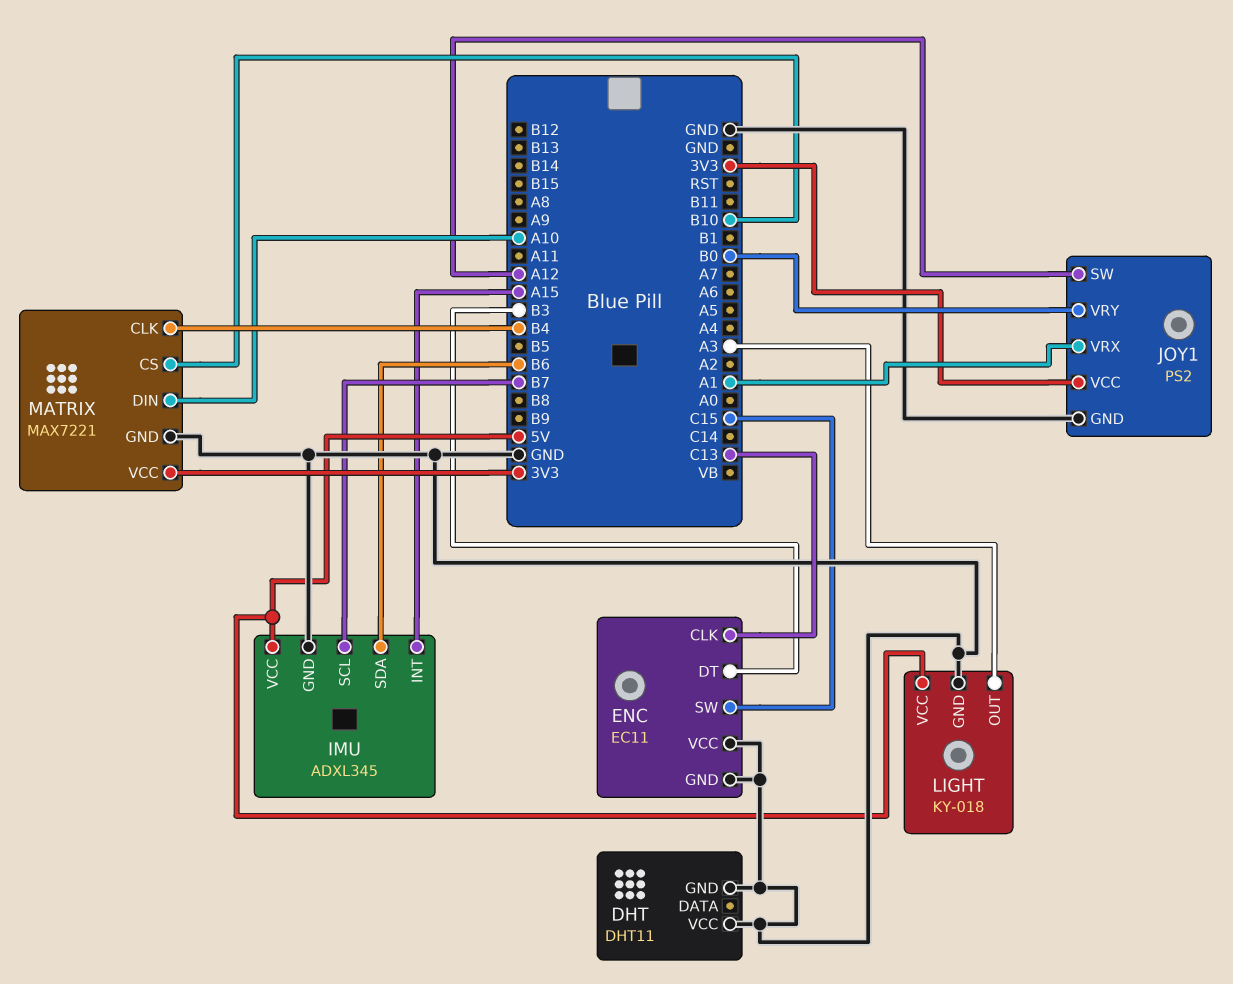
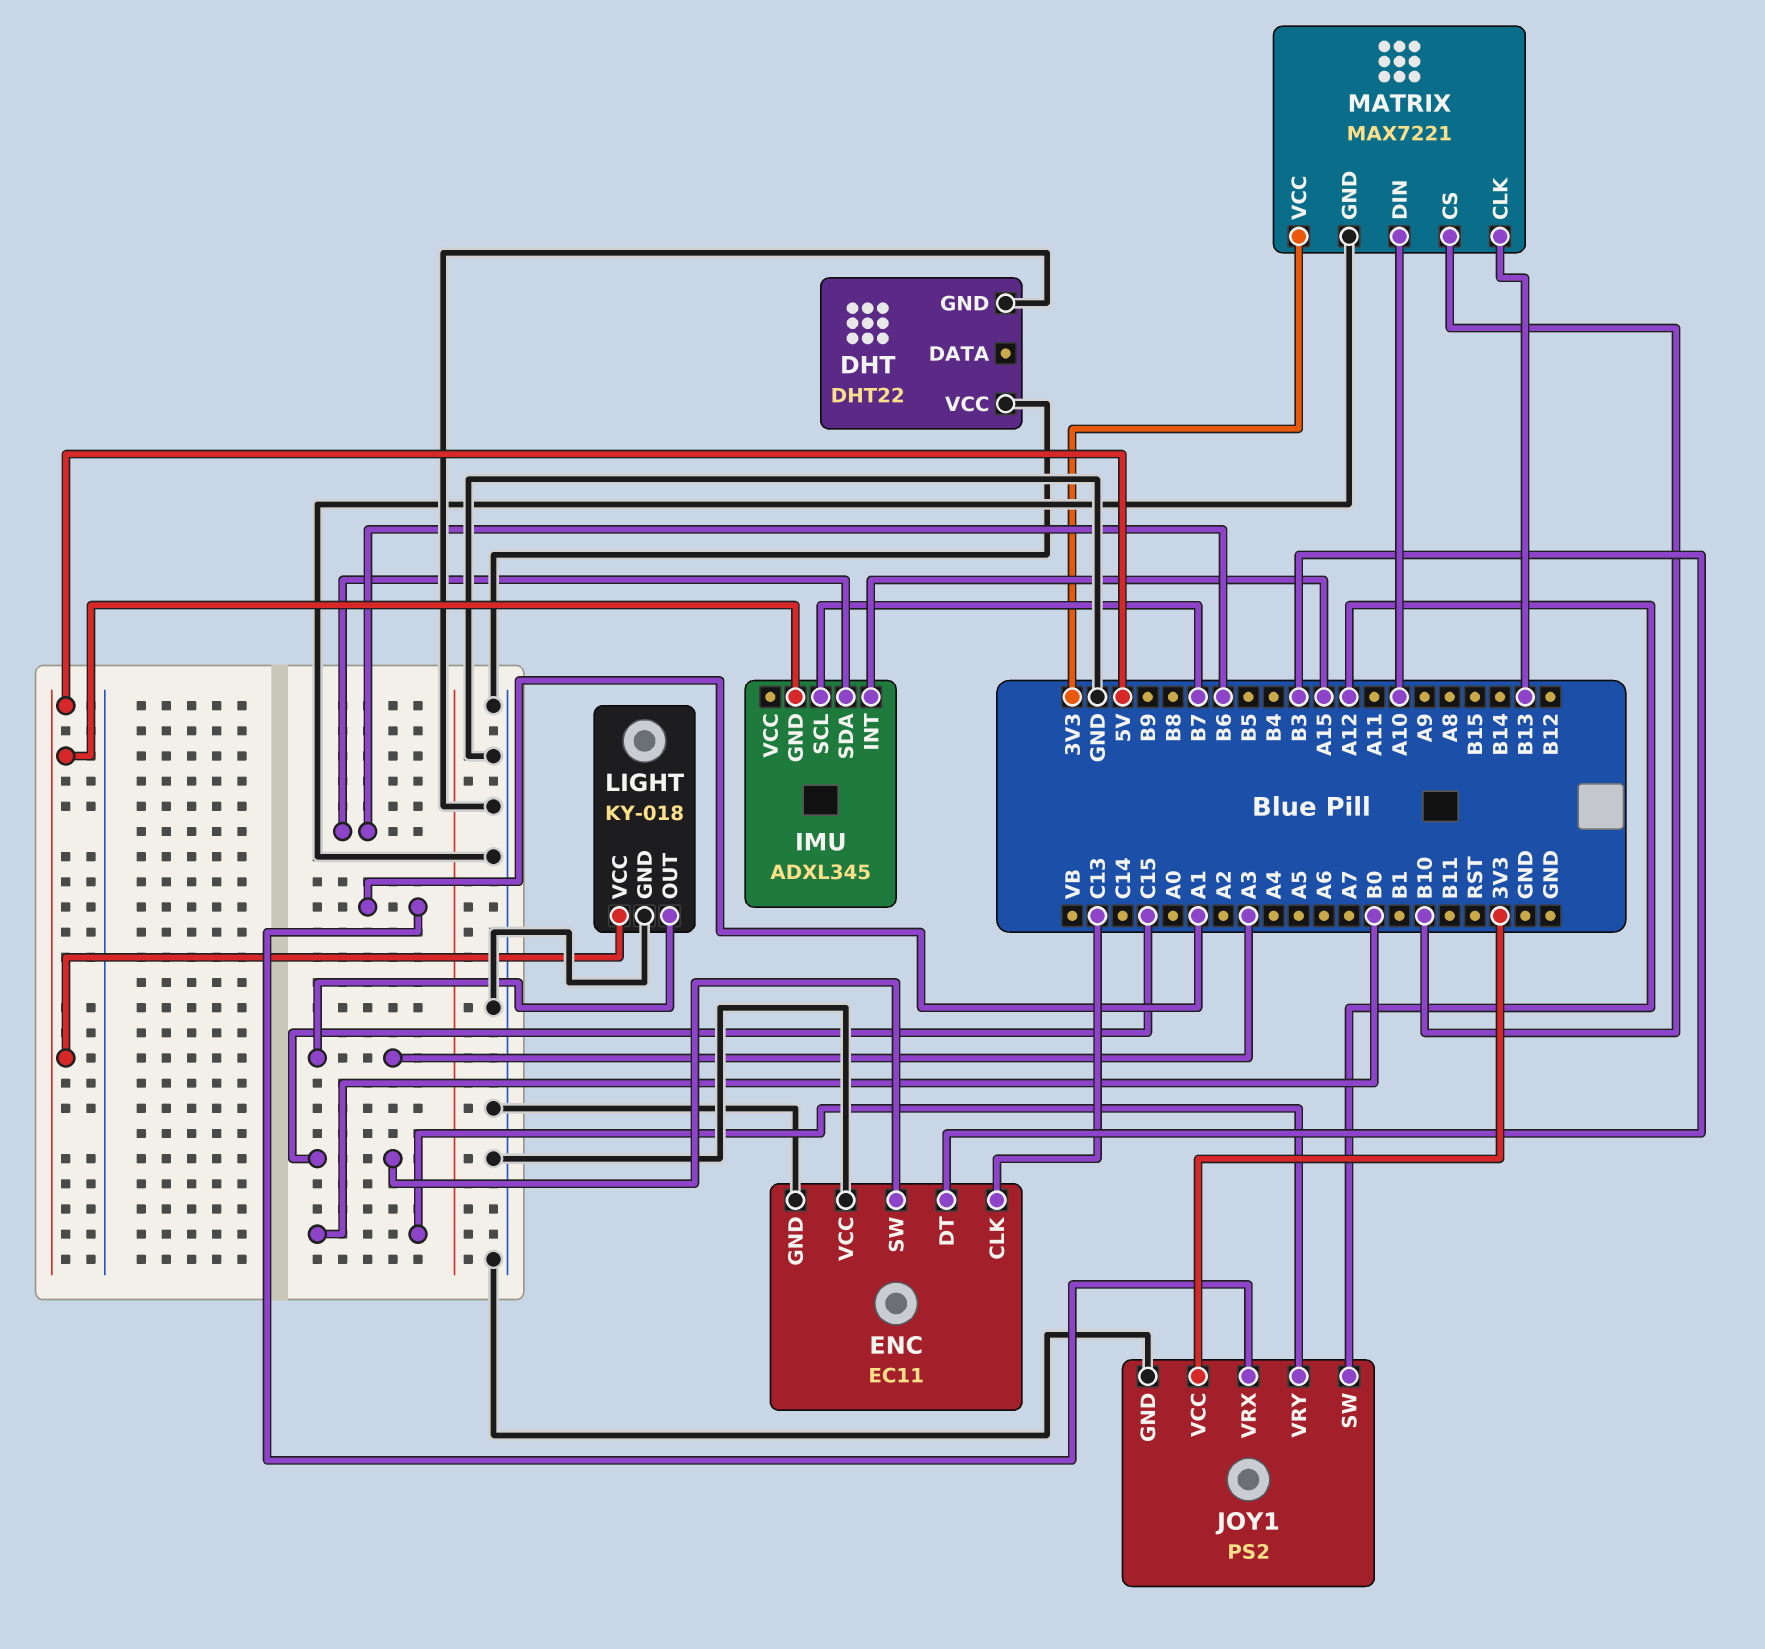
DHT: DHT11 -> DHT22
IMU pin GND: GND -> 5V
IMU pin VCC: 5V -> none
MATRIX pin CLK: B4 -> B13

